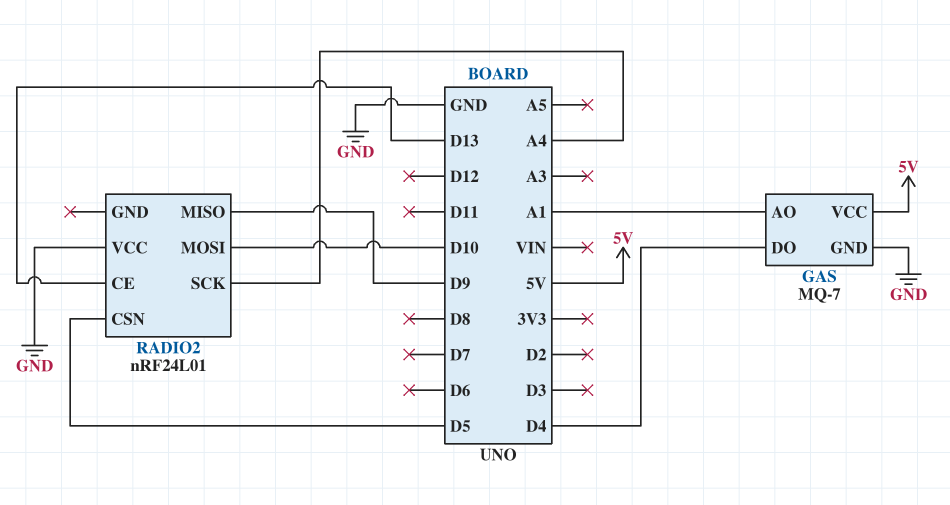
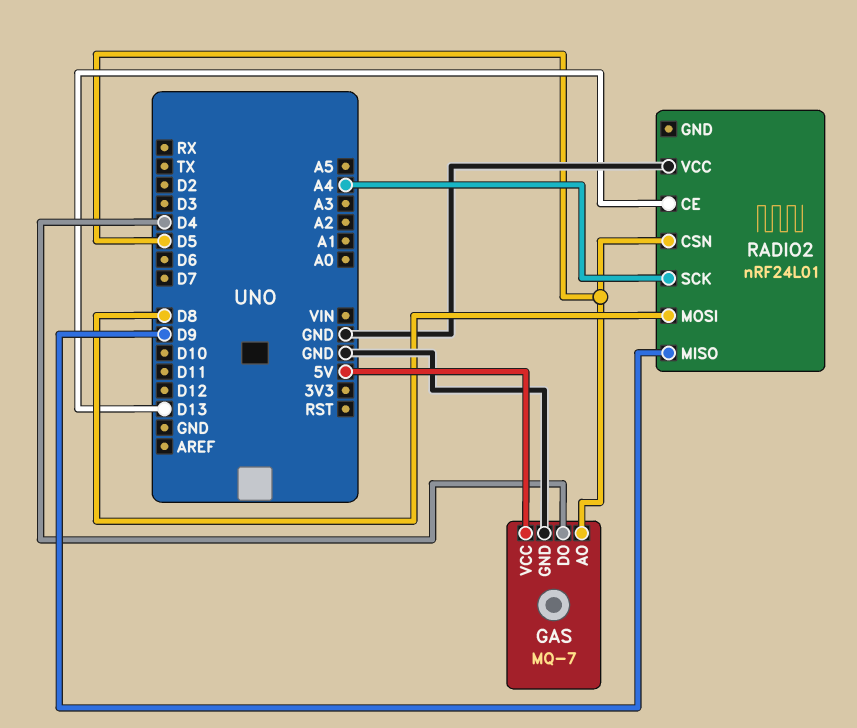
GAS pin AO: A1 -> D5
RADIO2 pin MOSI: D10 -> D8

